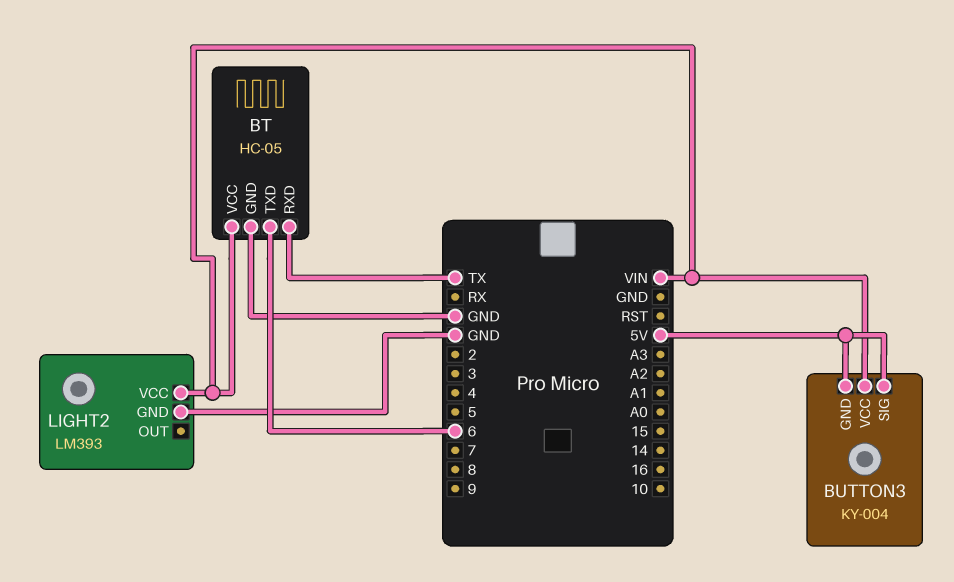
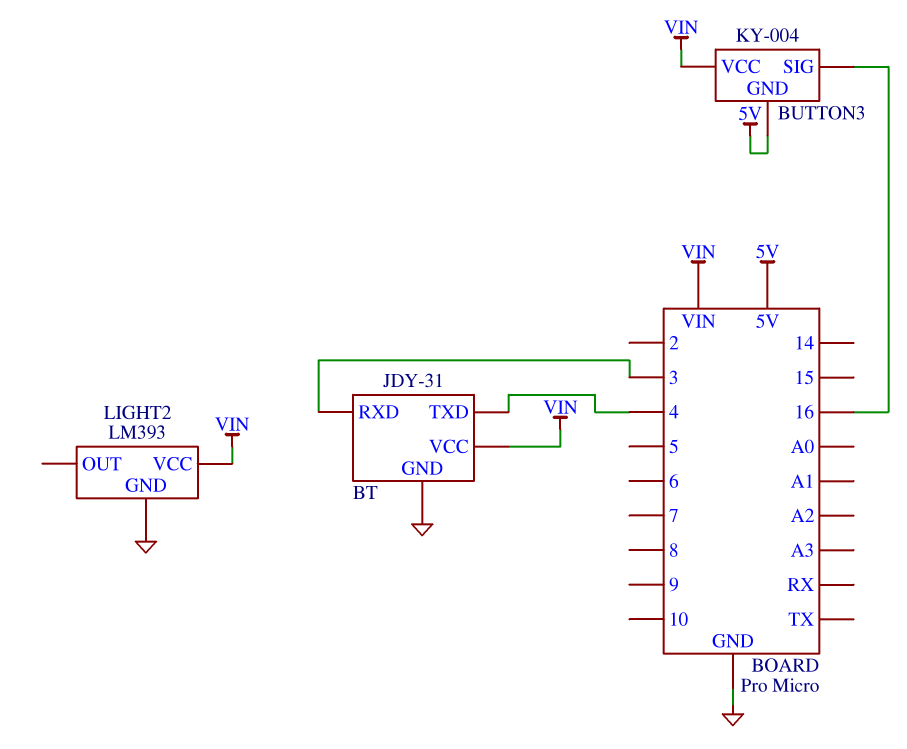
BT: HC-05 -> JDY-31
BT pin RXD: TX -> 3
BT pin TXD: 6 -> 4
BUTTON3 pin SIG: 5V -> 16

